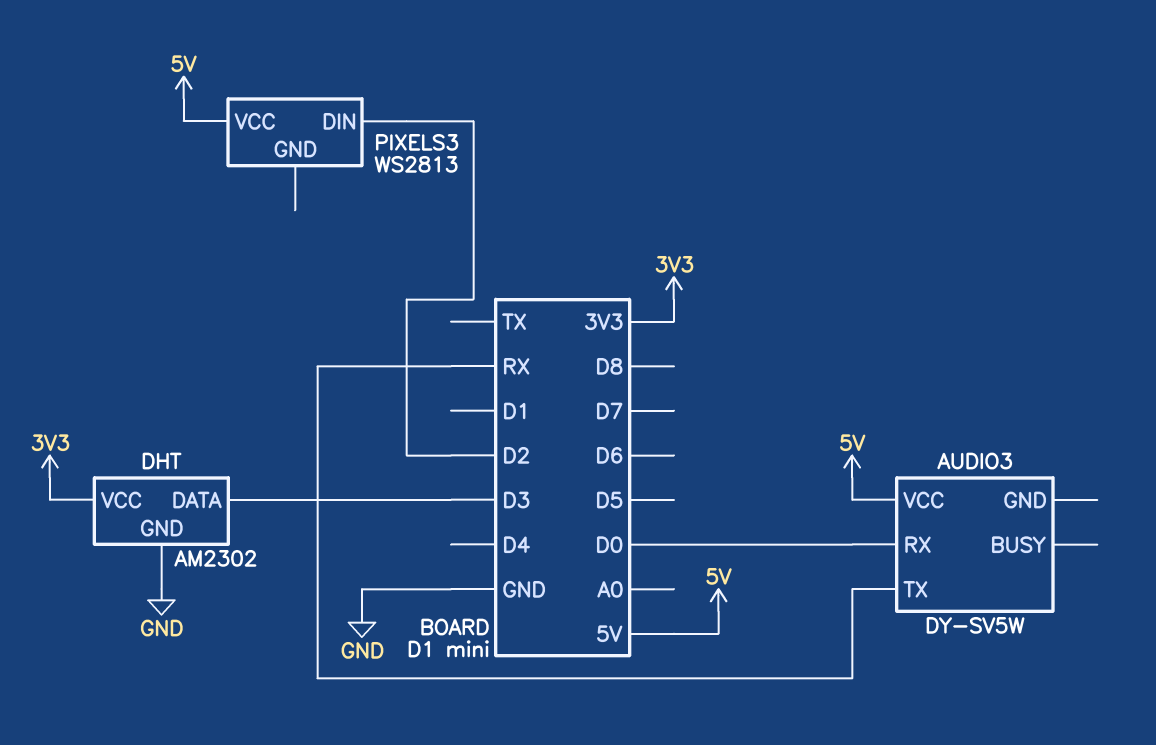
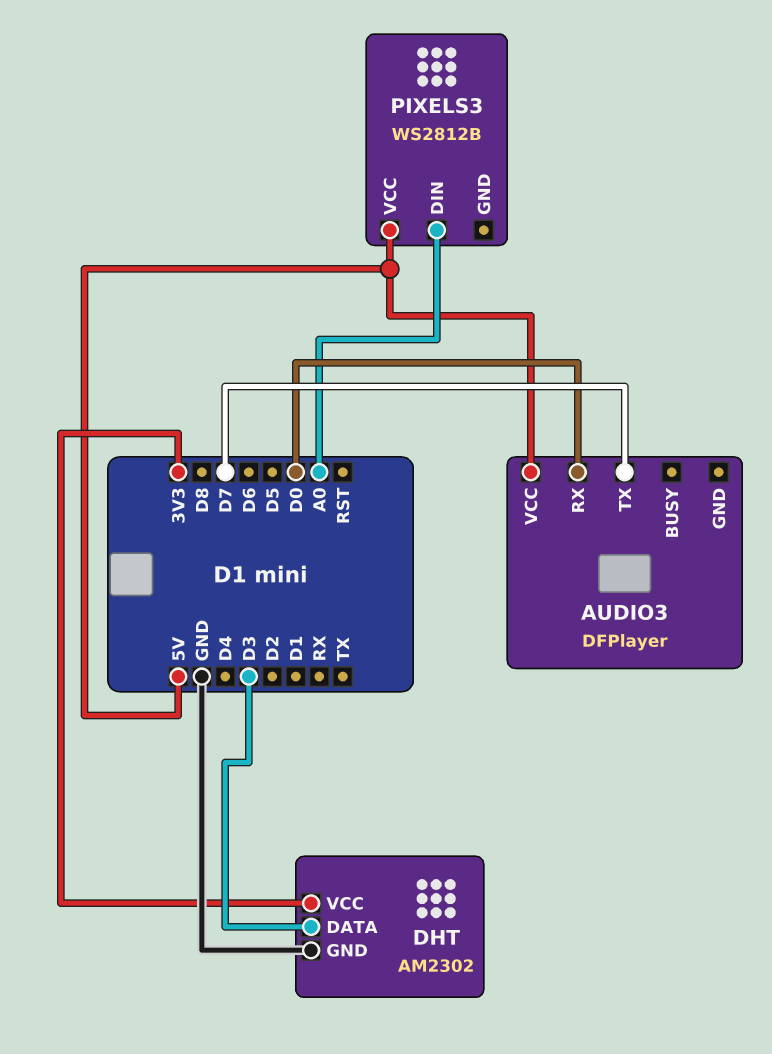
AUDIO3: DY-SV5W -> DFPlayer
AUDIO3 pin TX: RX -> D7
PIXELS3: WS2813 -> WS2812B
PIXELS3 pin DIN: D2 -> A0

